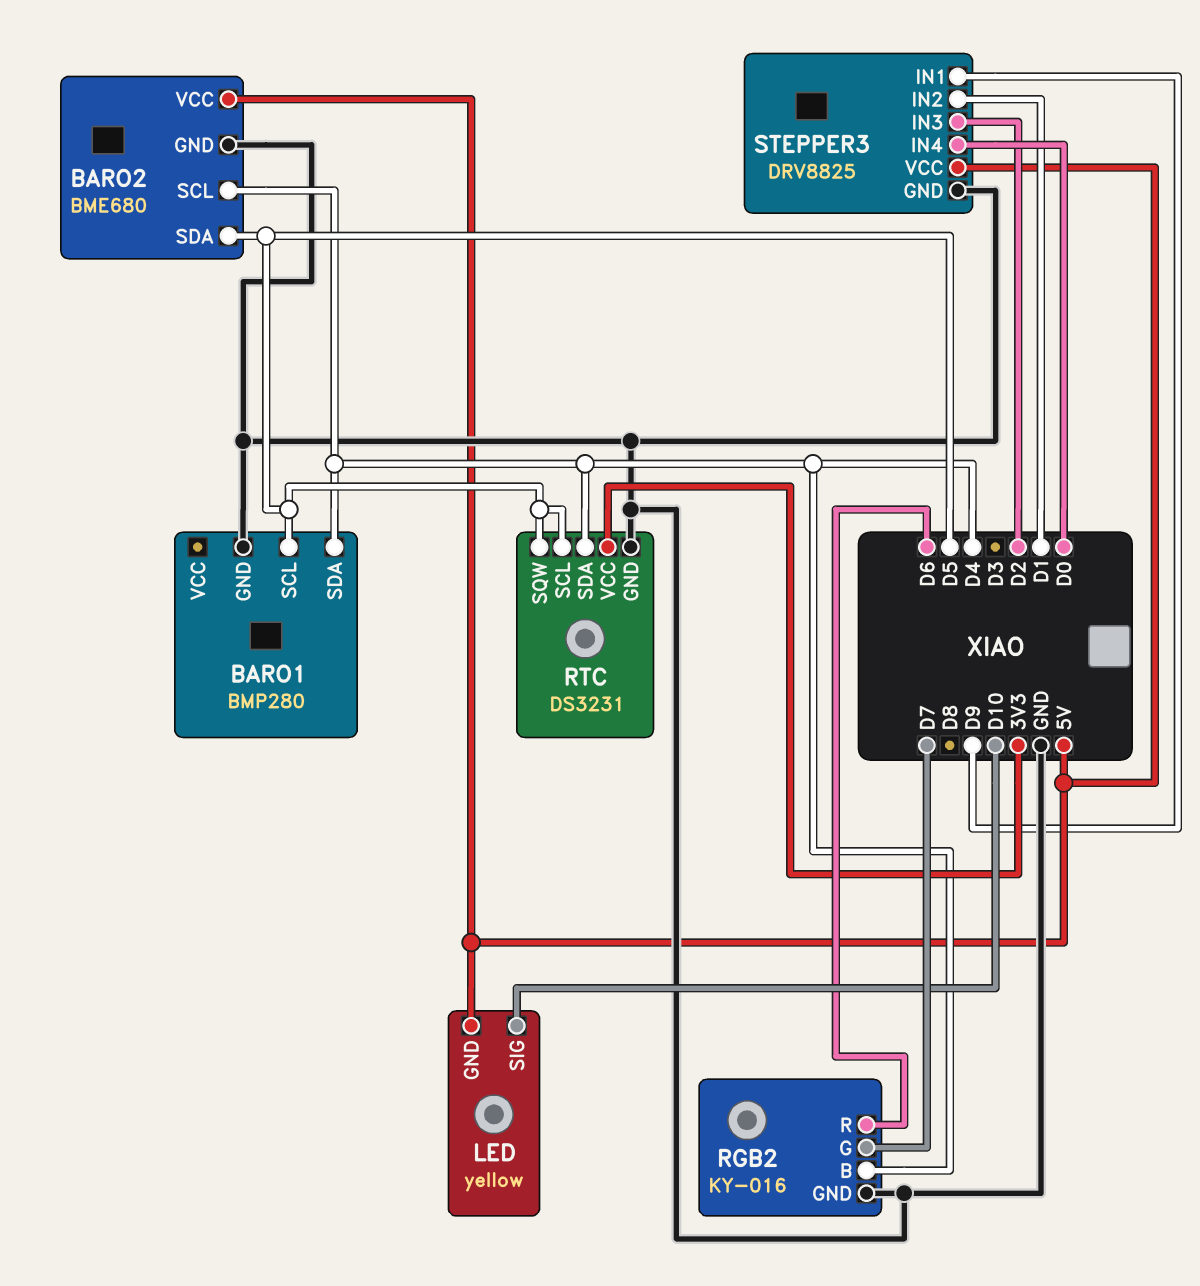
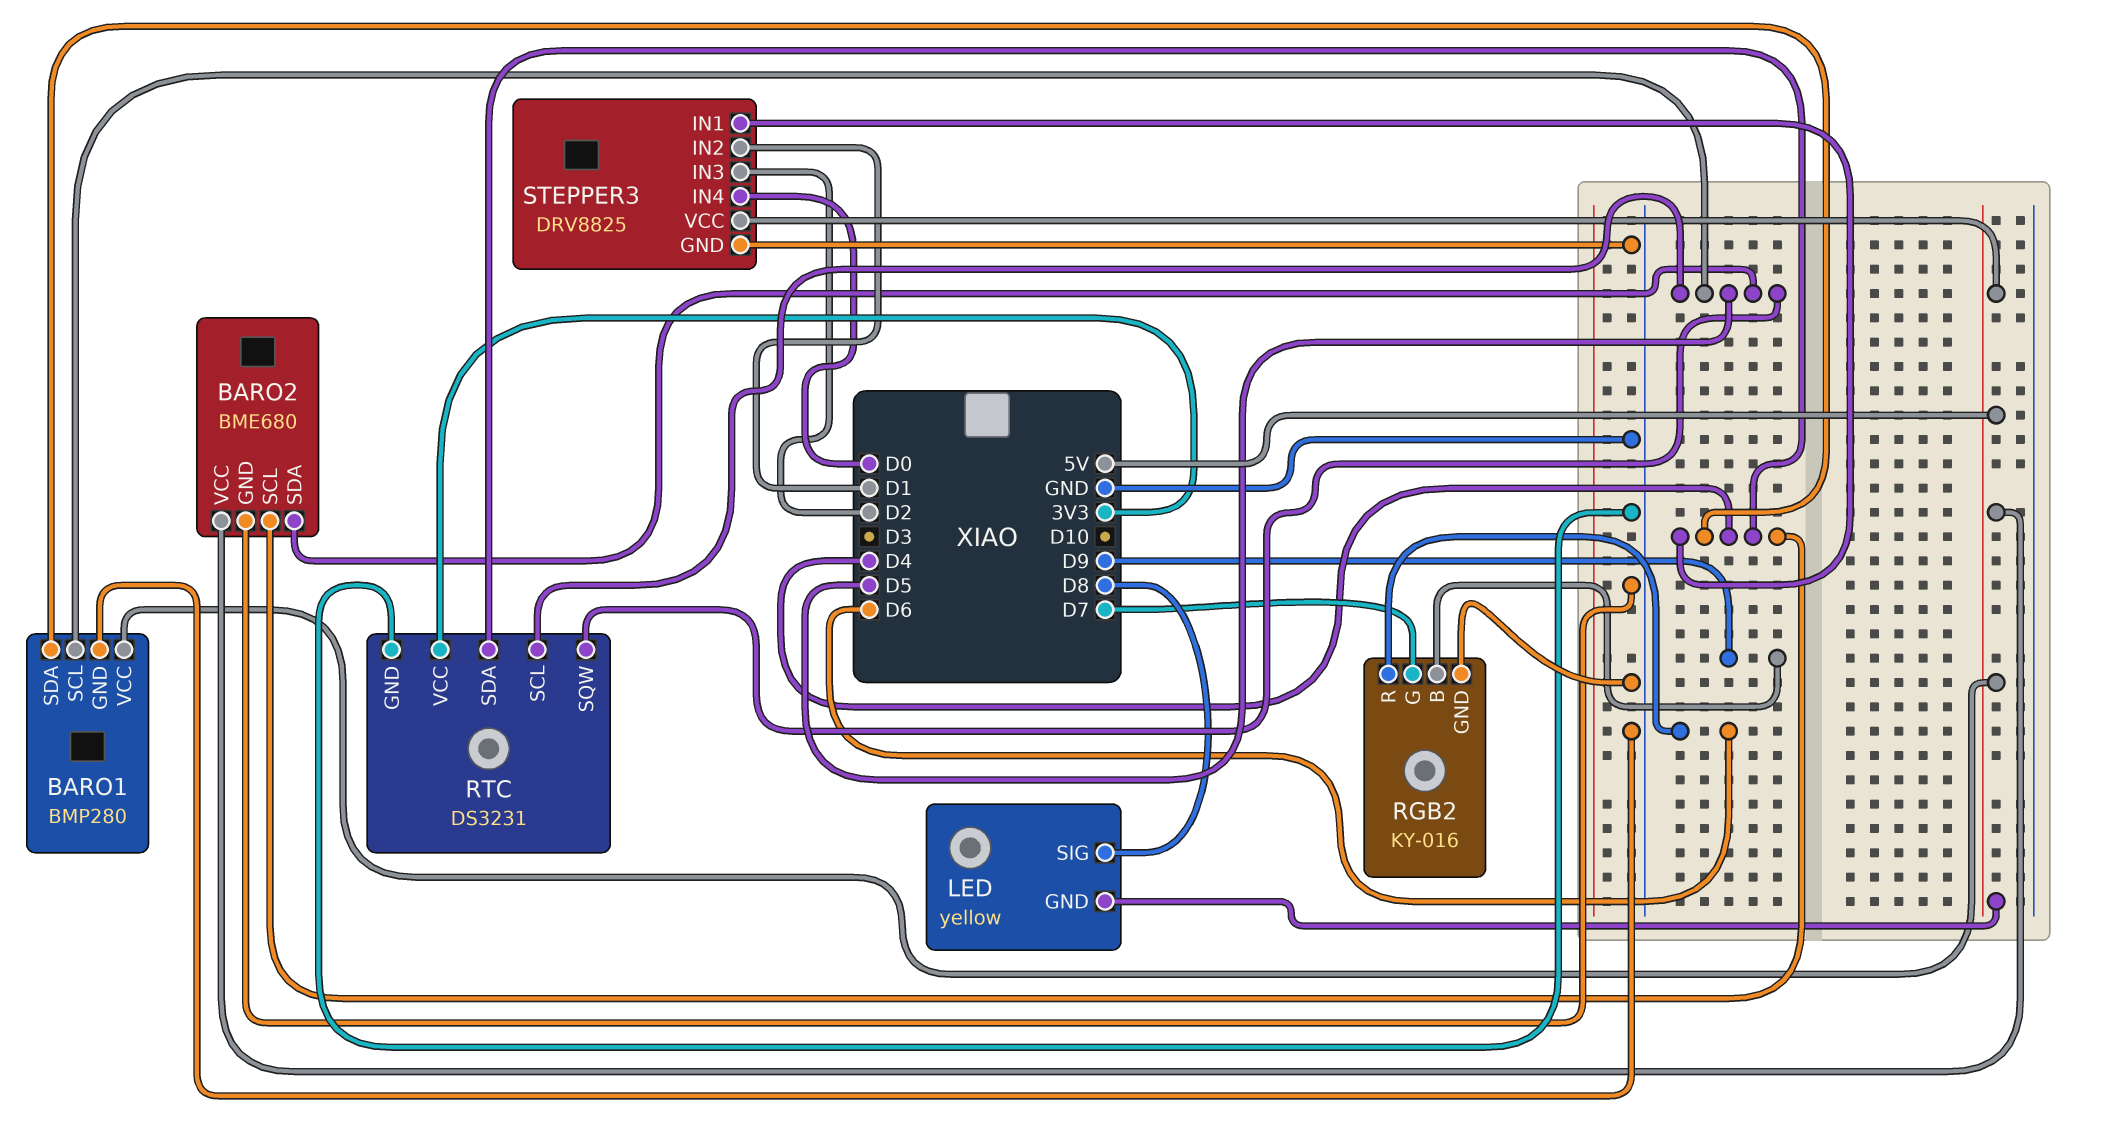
BARO1 pin VCC: none -> 5V
LED pin SIG: D10 -> D8
RGB2 pin B: D4 -> D9
STEPPER3 pin IN1: D9 -> D4

